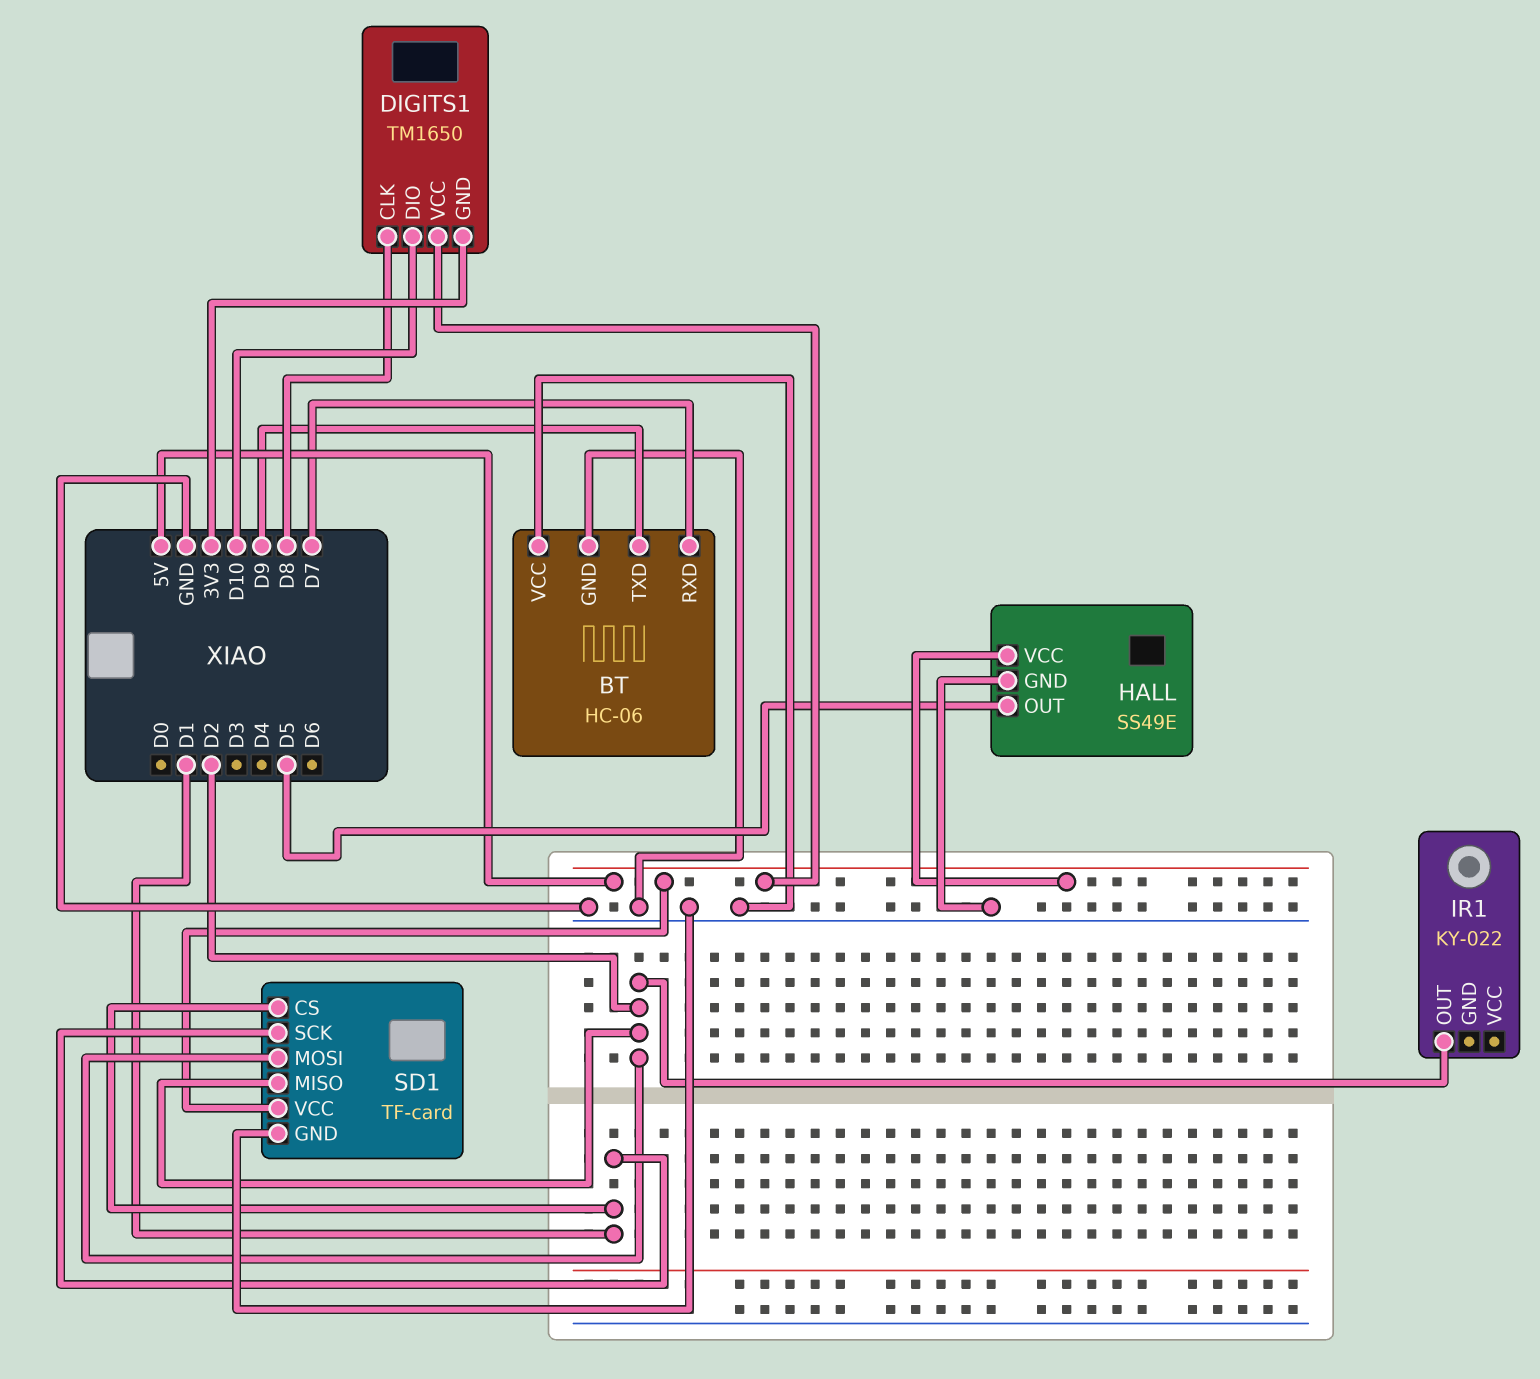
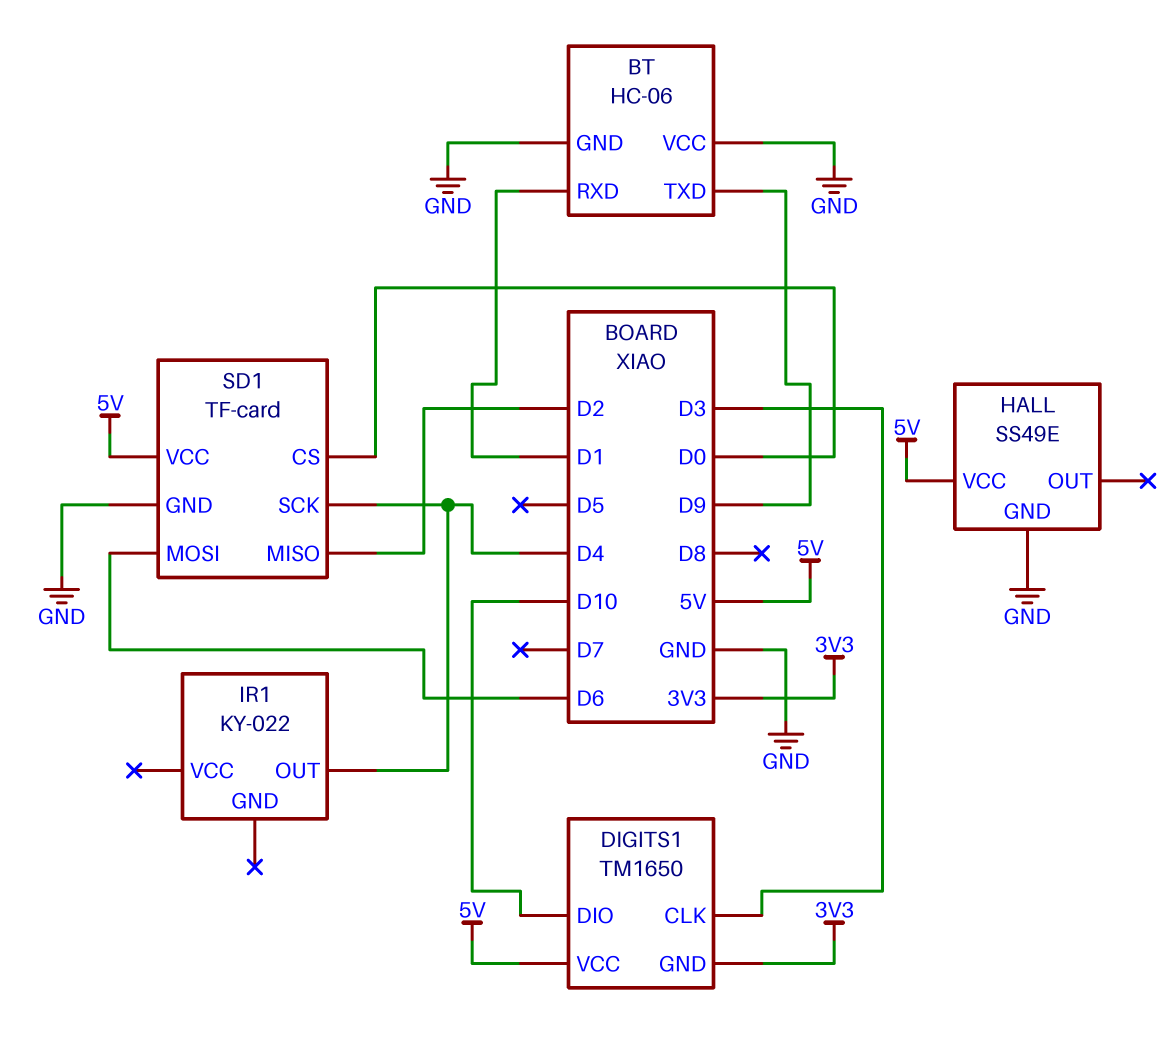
BT pin RXD: D7 -> D1
DIGITS1 pin CLK: D8 -> D3
HALL pin OUT: D5 -> none
IR1 pin OUT: D2 -> D4
SD1 pin CS: D1 -> D0
SD1 pin MOSI: D2 -> D6
SD1 pin SCK: D1 -> D4

